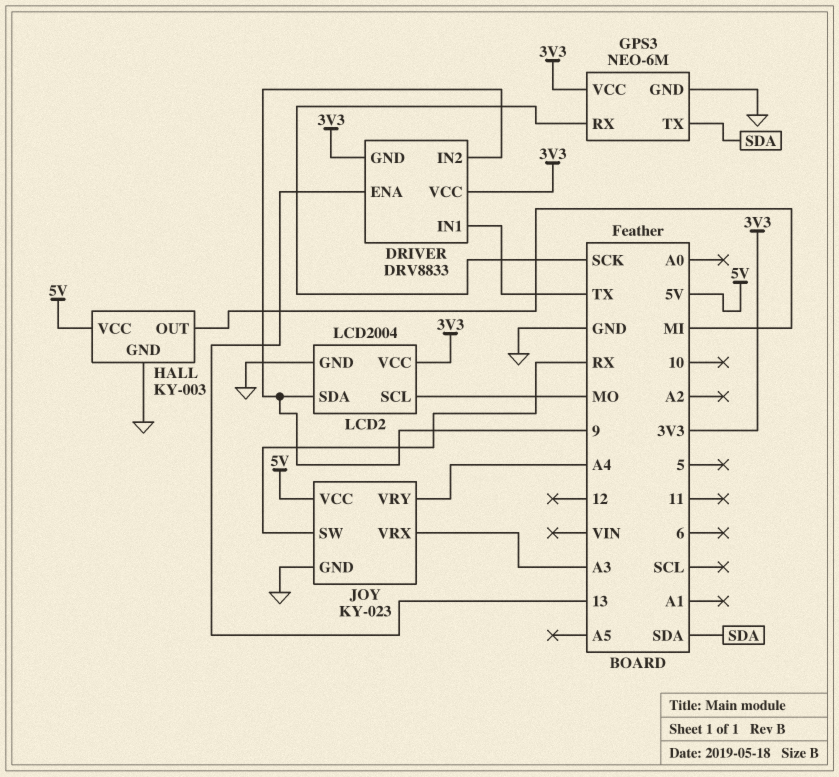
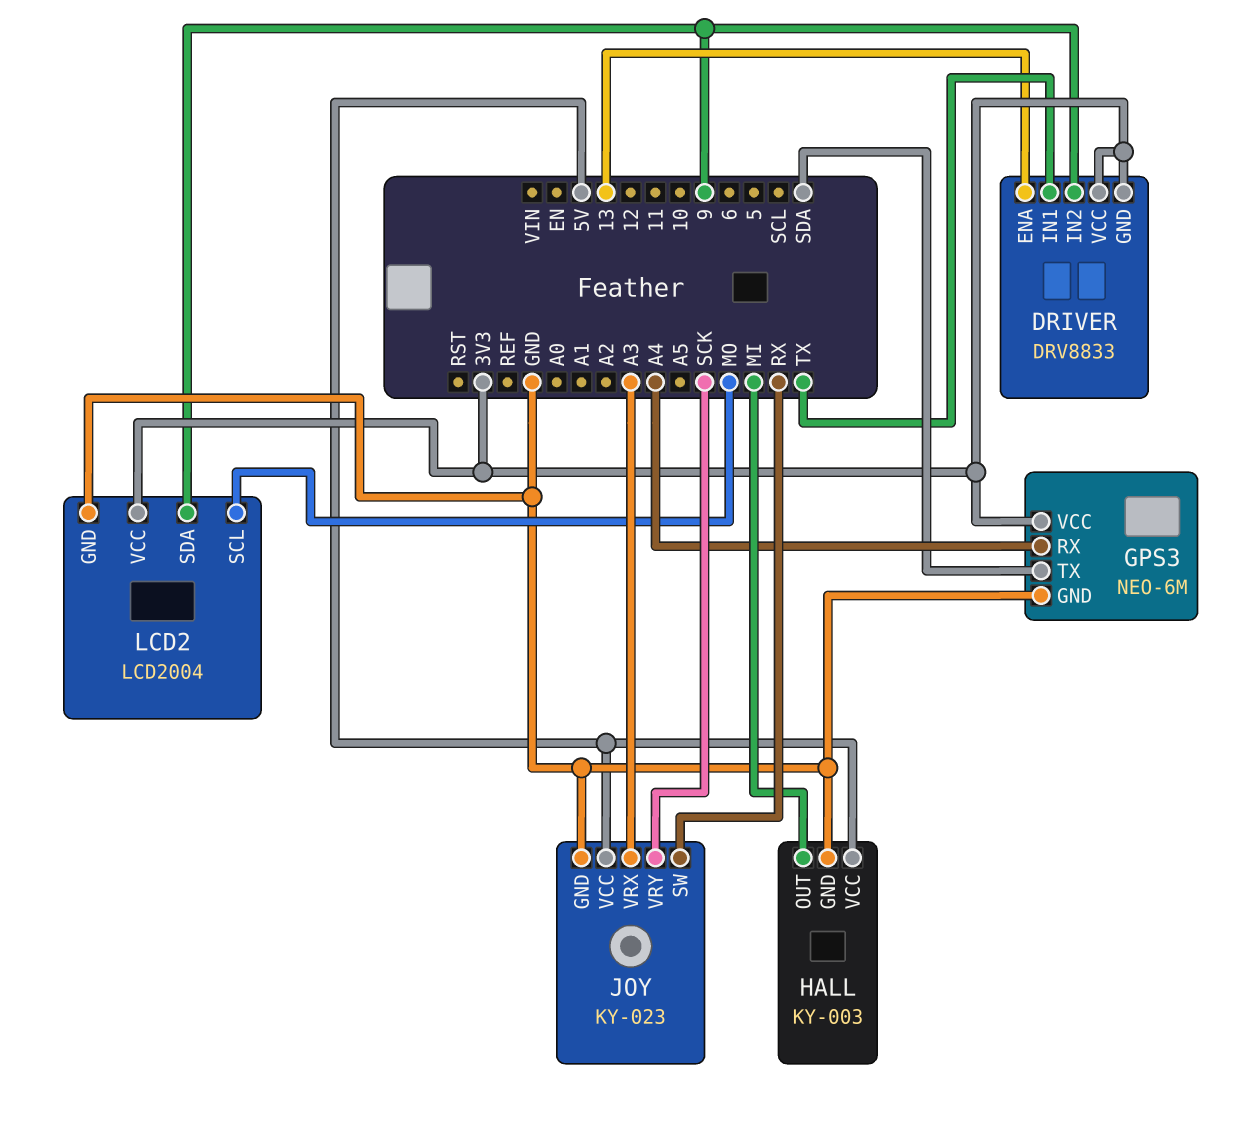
GPS3 pin RX: SCK -> A4
JOY pin VRY: A4 -> SCK

